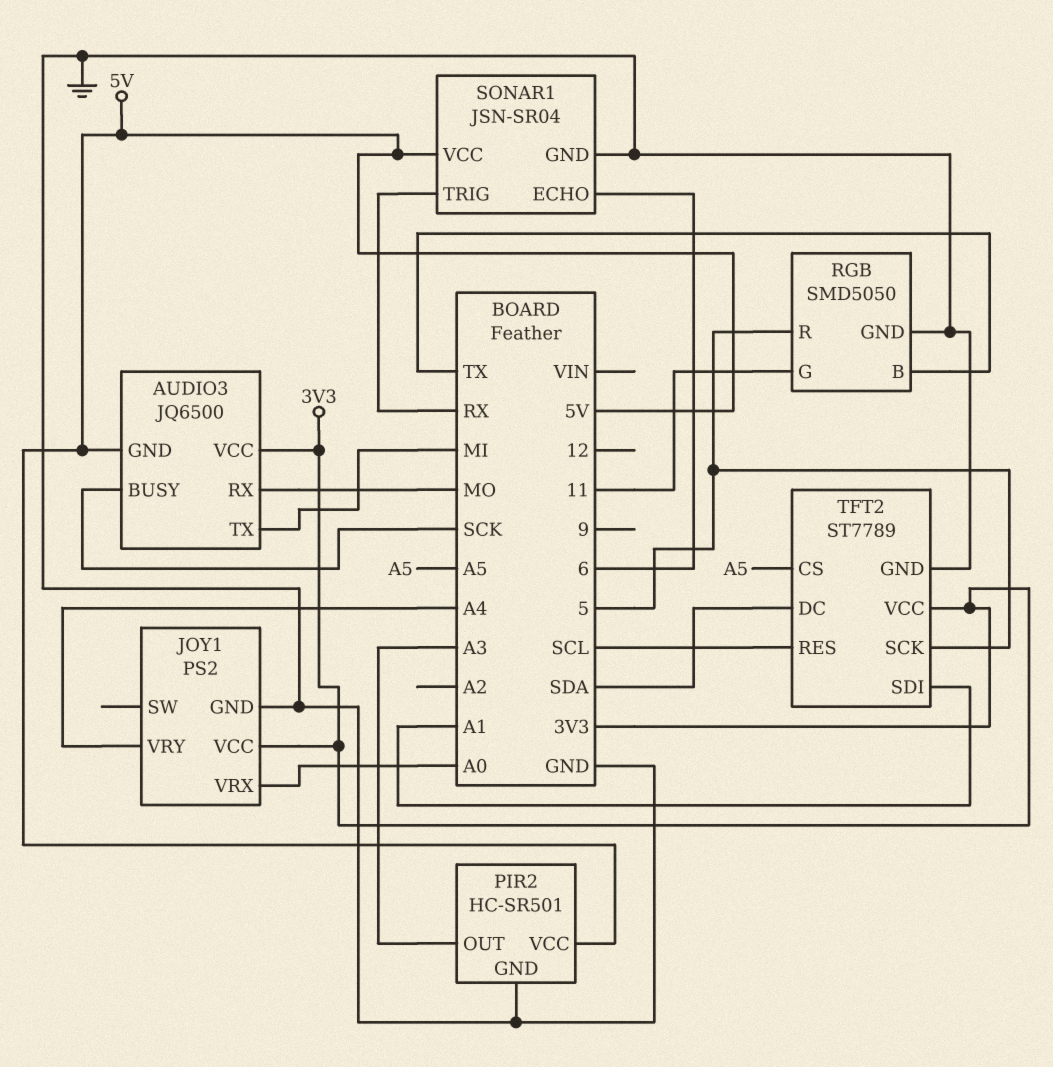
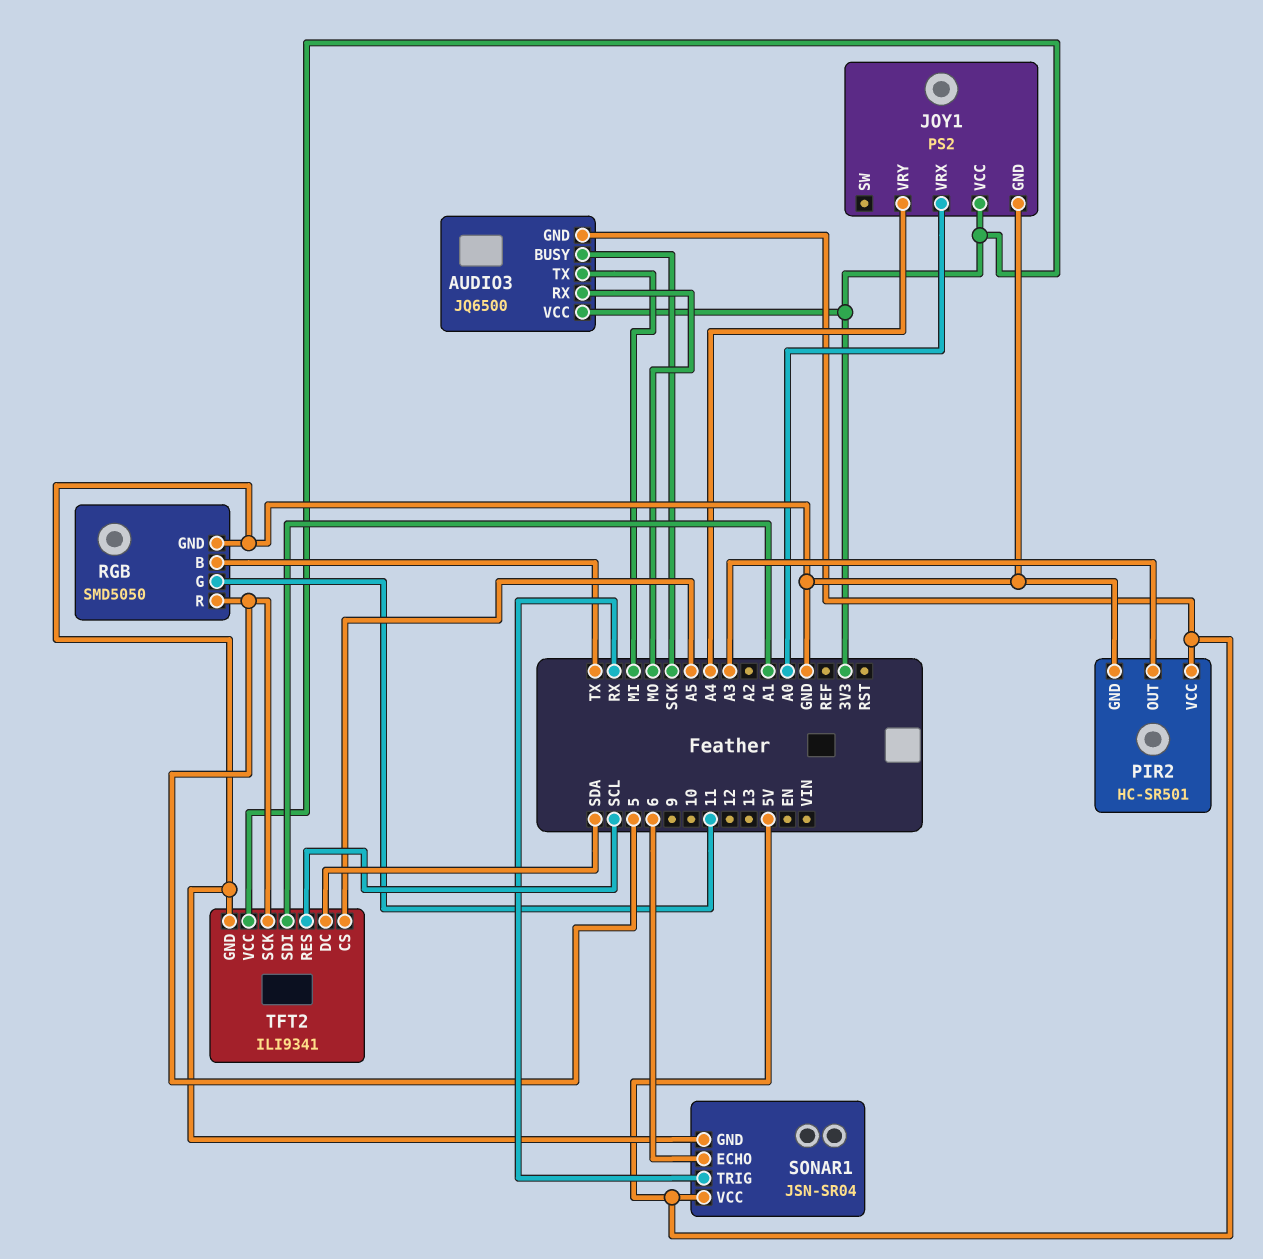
TFT2: ST7789 -> ILI9341

